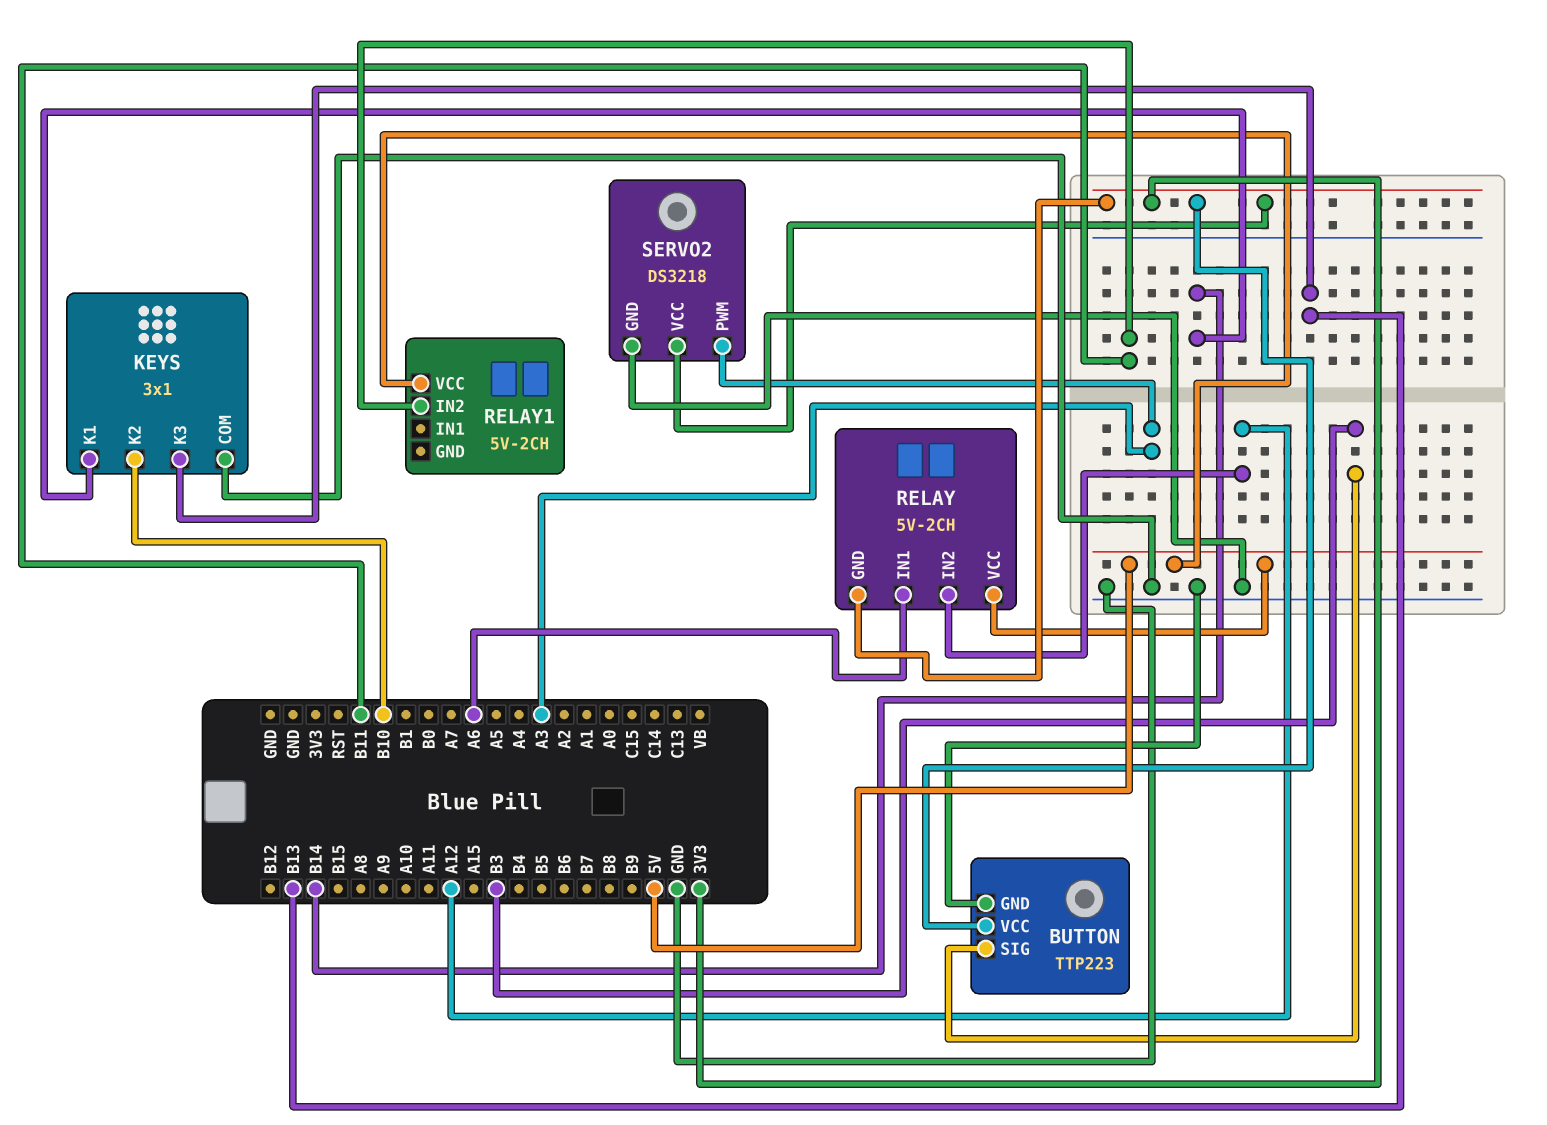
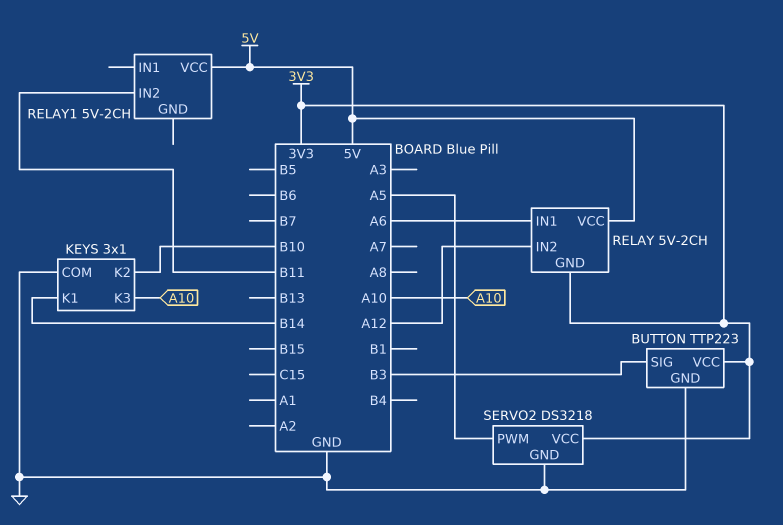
KEYS pin K3: B13 -> A10
SERVO2 pin PWM: A3 -> A5

